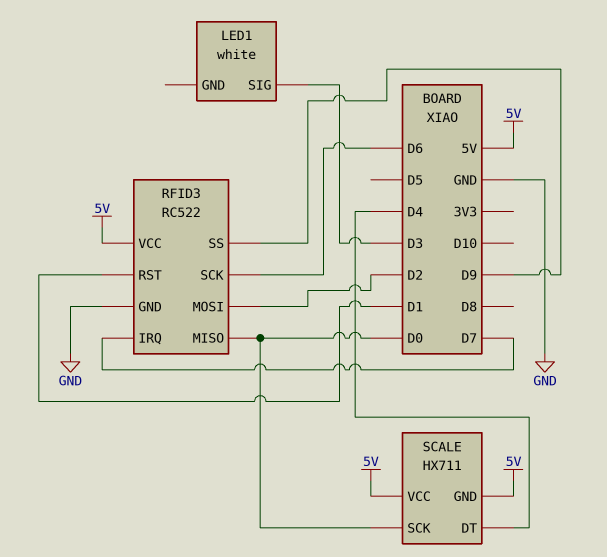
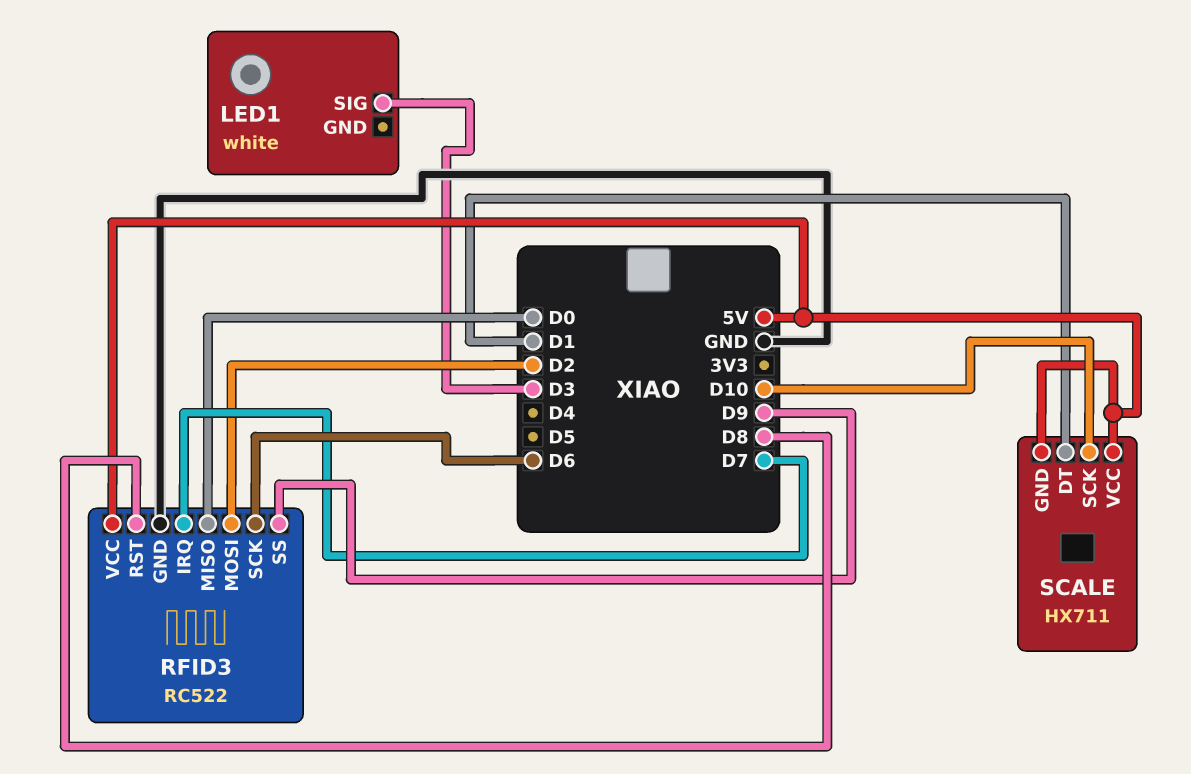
RFID3 pin RST: D1 -> D8
SCALE pin DT: D4 -> D1
SCALE pin SCK: D0 -> D10

